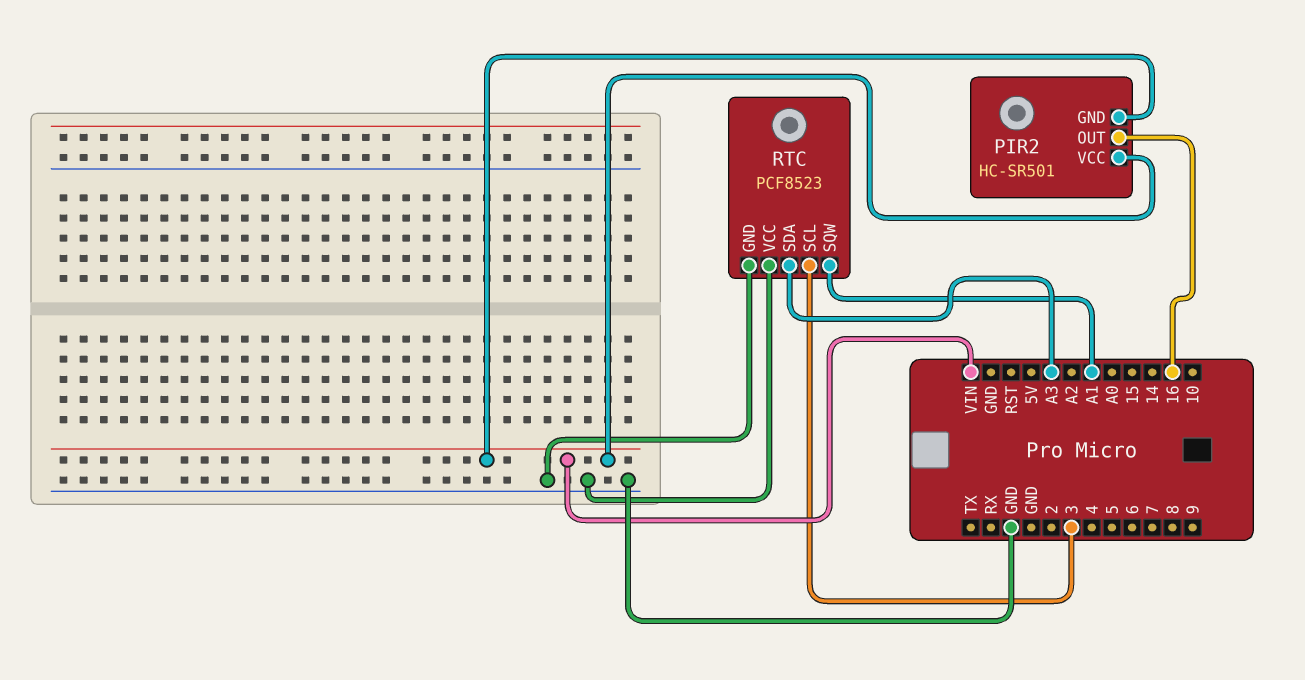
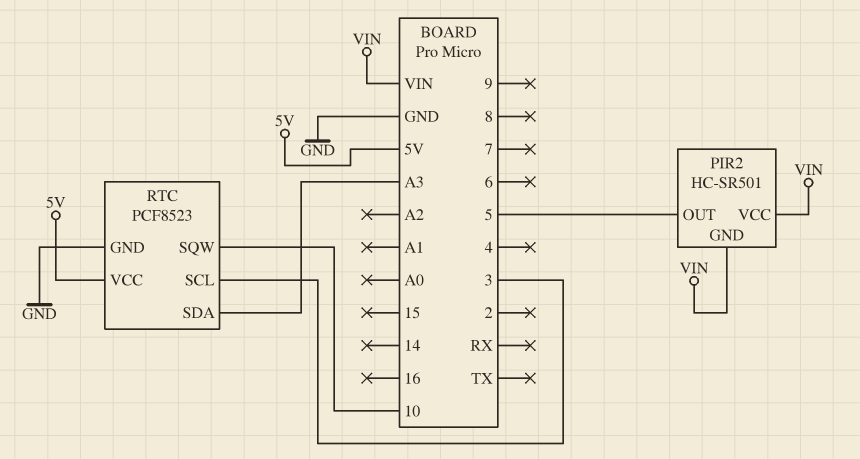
PIR2 pin OUT: 16 -> 5
RTC pin SQW: A1 -> 10
RTC pin VCC: GND -> 5V

